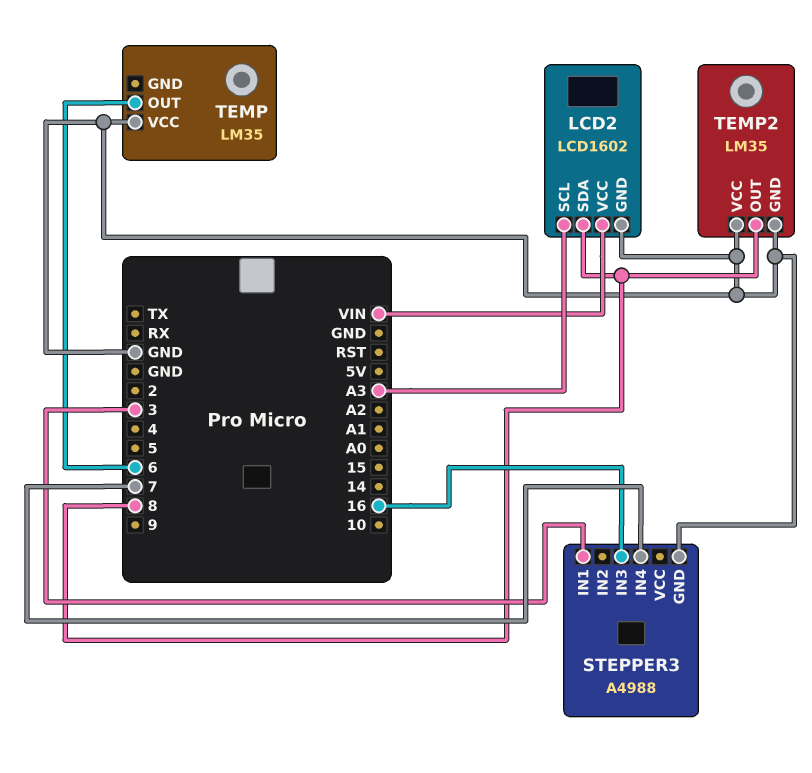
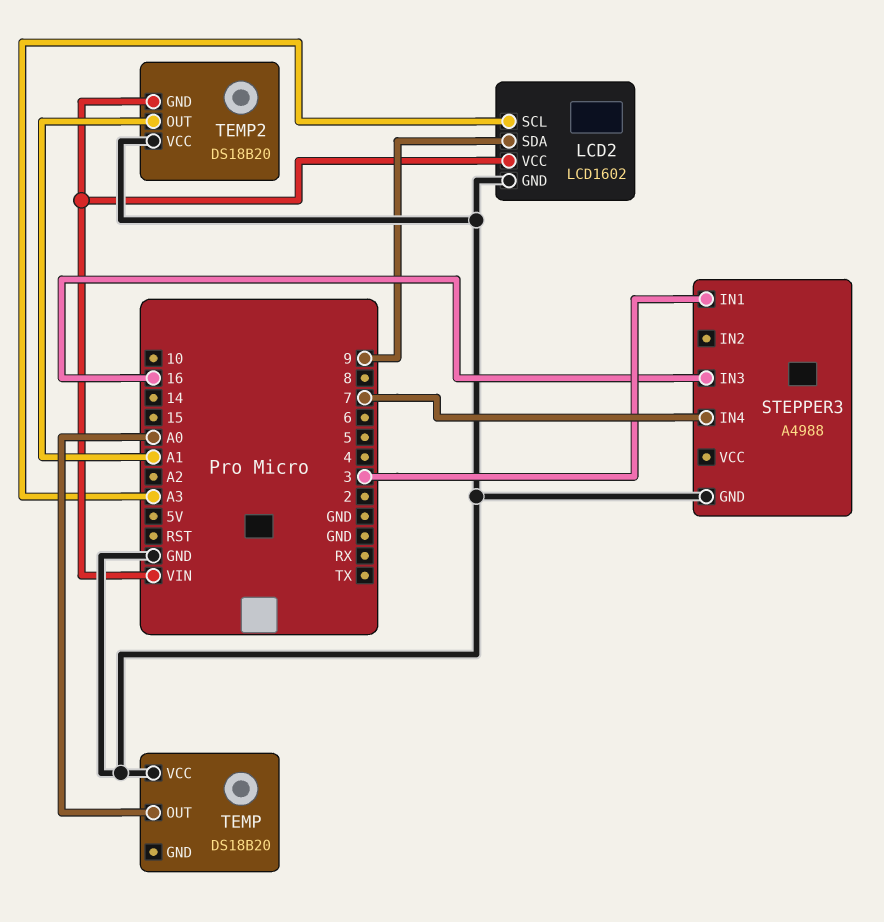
LCD2 pin SDA: 8 -> 9
TEMP: LM35 -> DS18B20
TEMP pin OUT: 6 -> A0
TEMP2: LM35 -> DS18B20
TEMP2 pin GND: GND -> VIN
TEMP2 pin OUT: 8 -> A1

